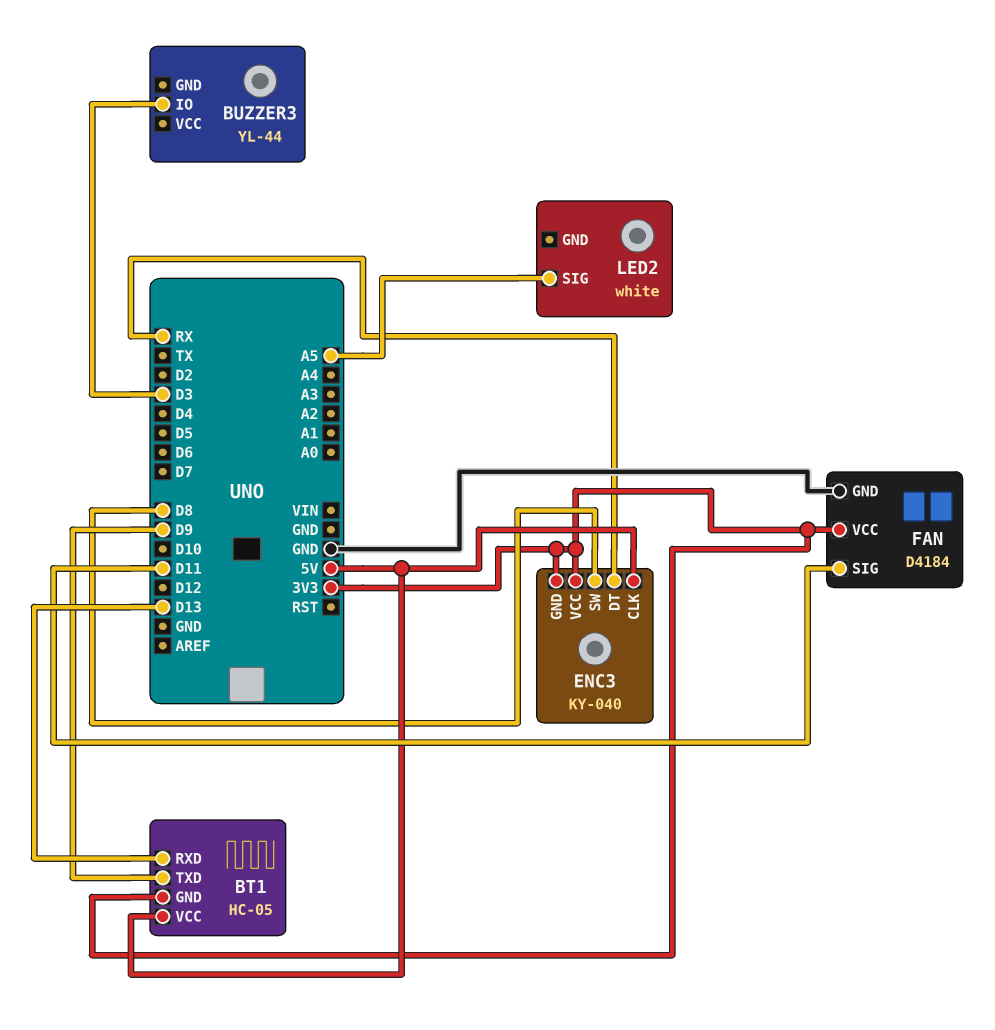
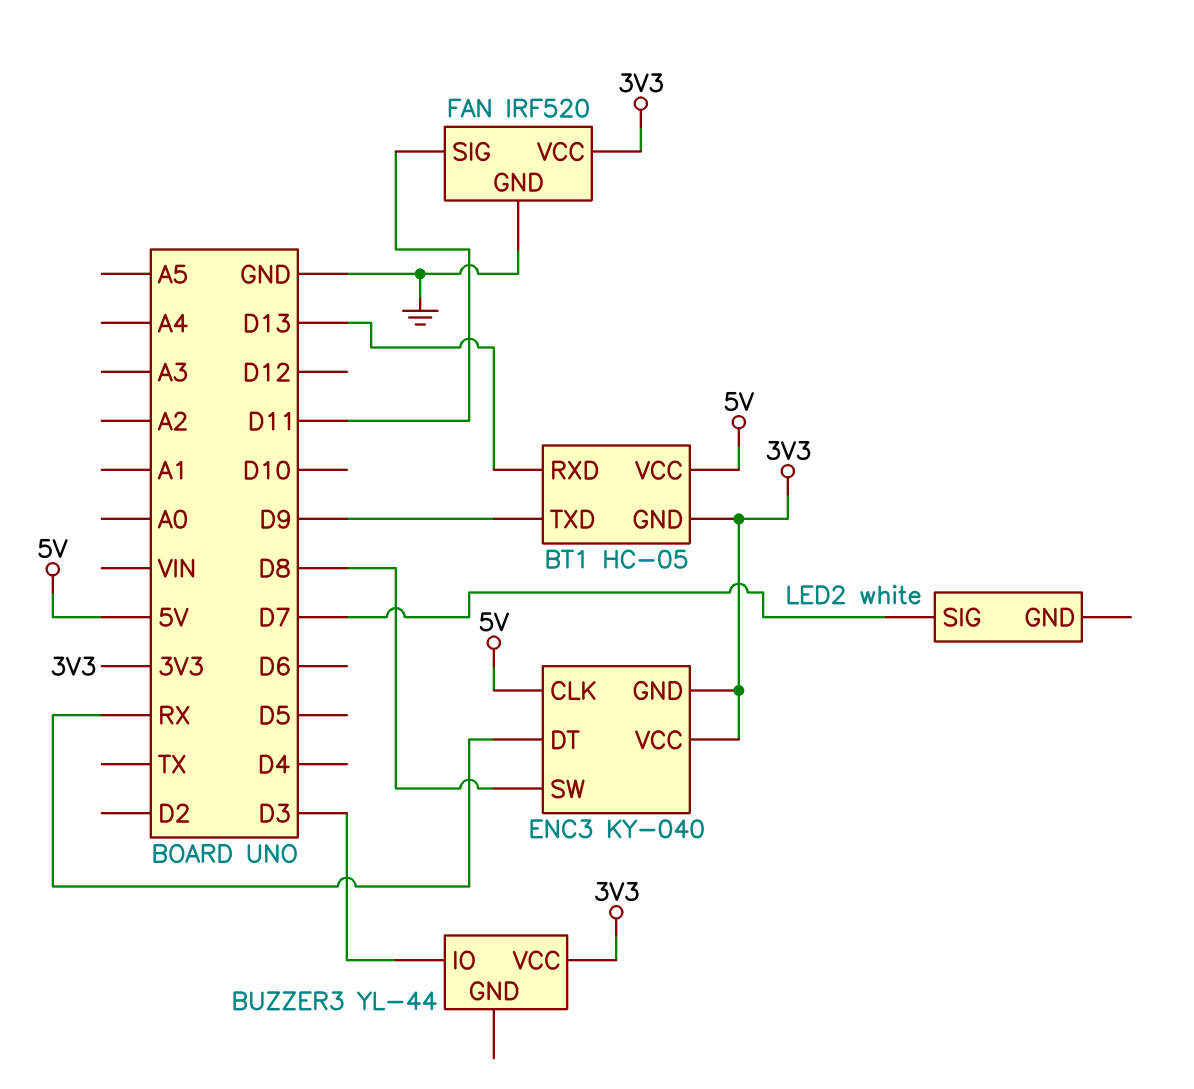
BUZZER3 pin VCC: none -> 3V3
FAN: D4184 -> IRF520
LED2 pin SIG: A5 -> D7

